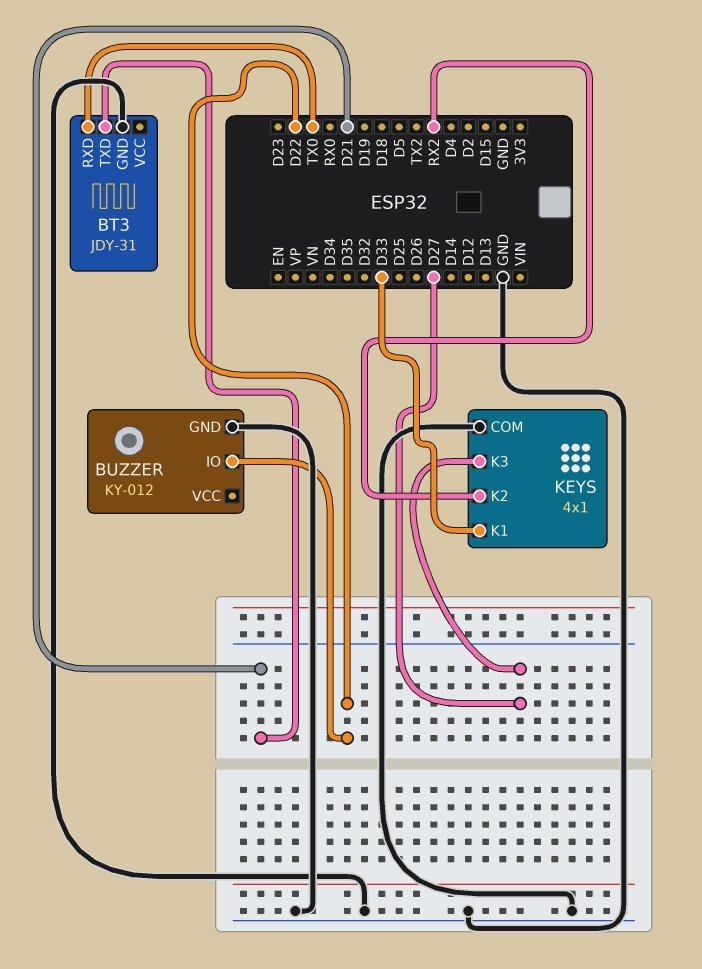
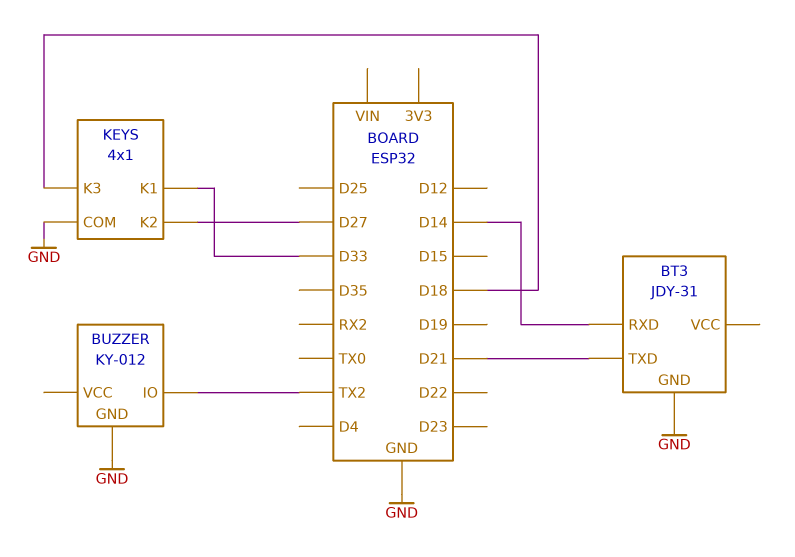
BT3 pin RXD: TX0 -> D14
BUZZER pin IO: D22 -> TX2
KEYS pin K2: RX2 -> D27
KEYS pin K3: D27 -> D18

